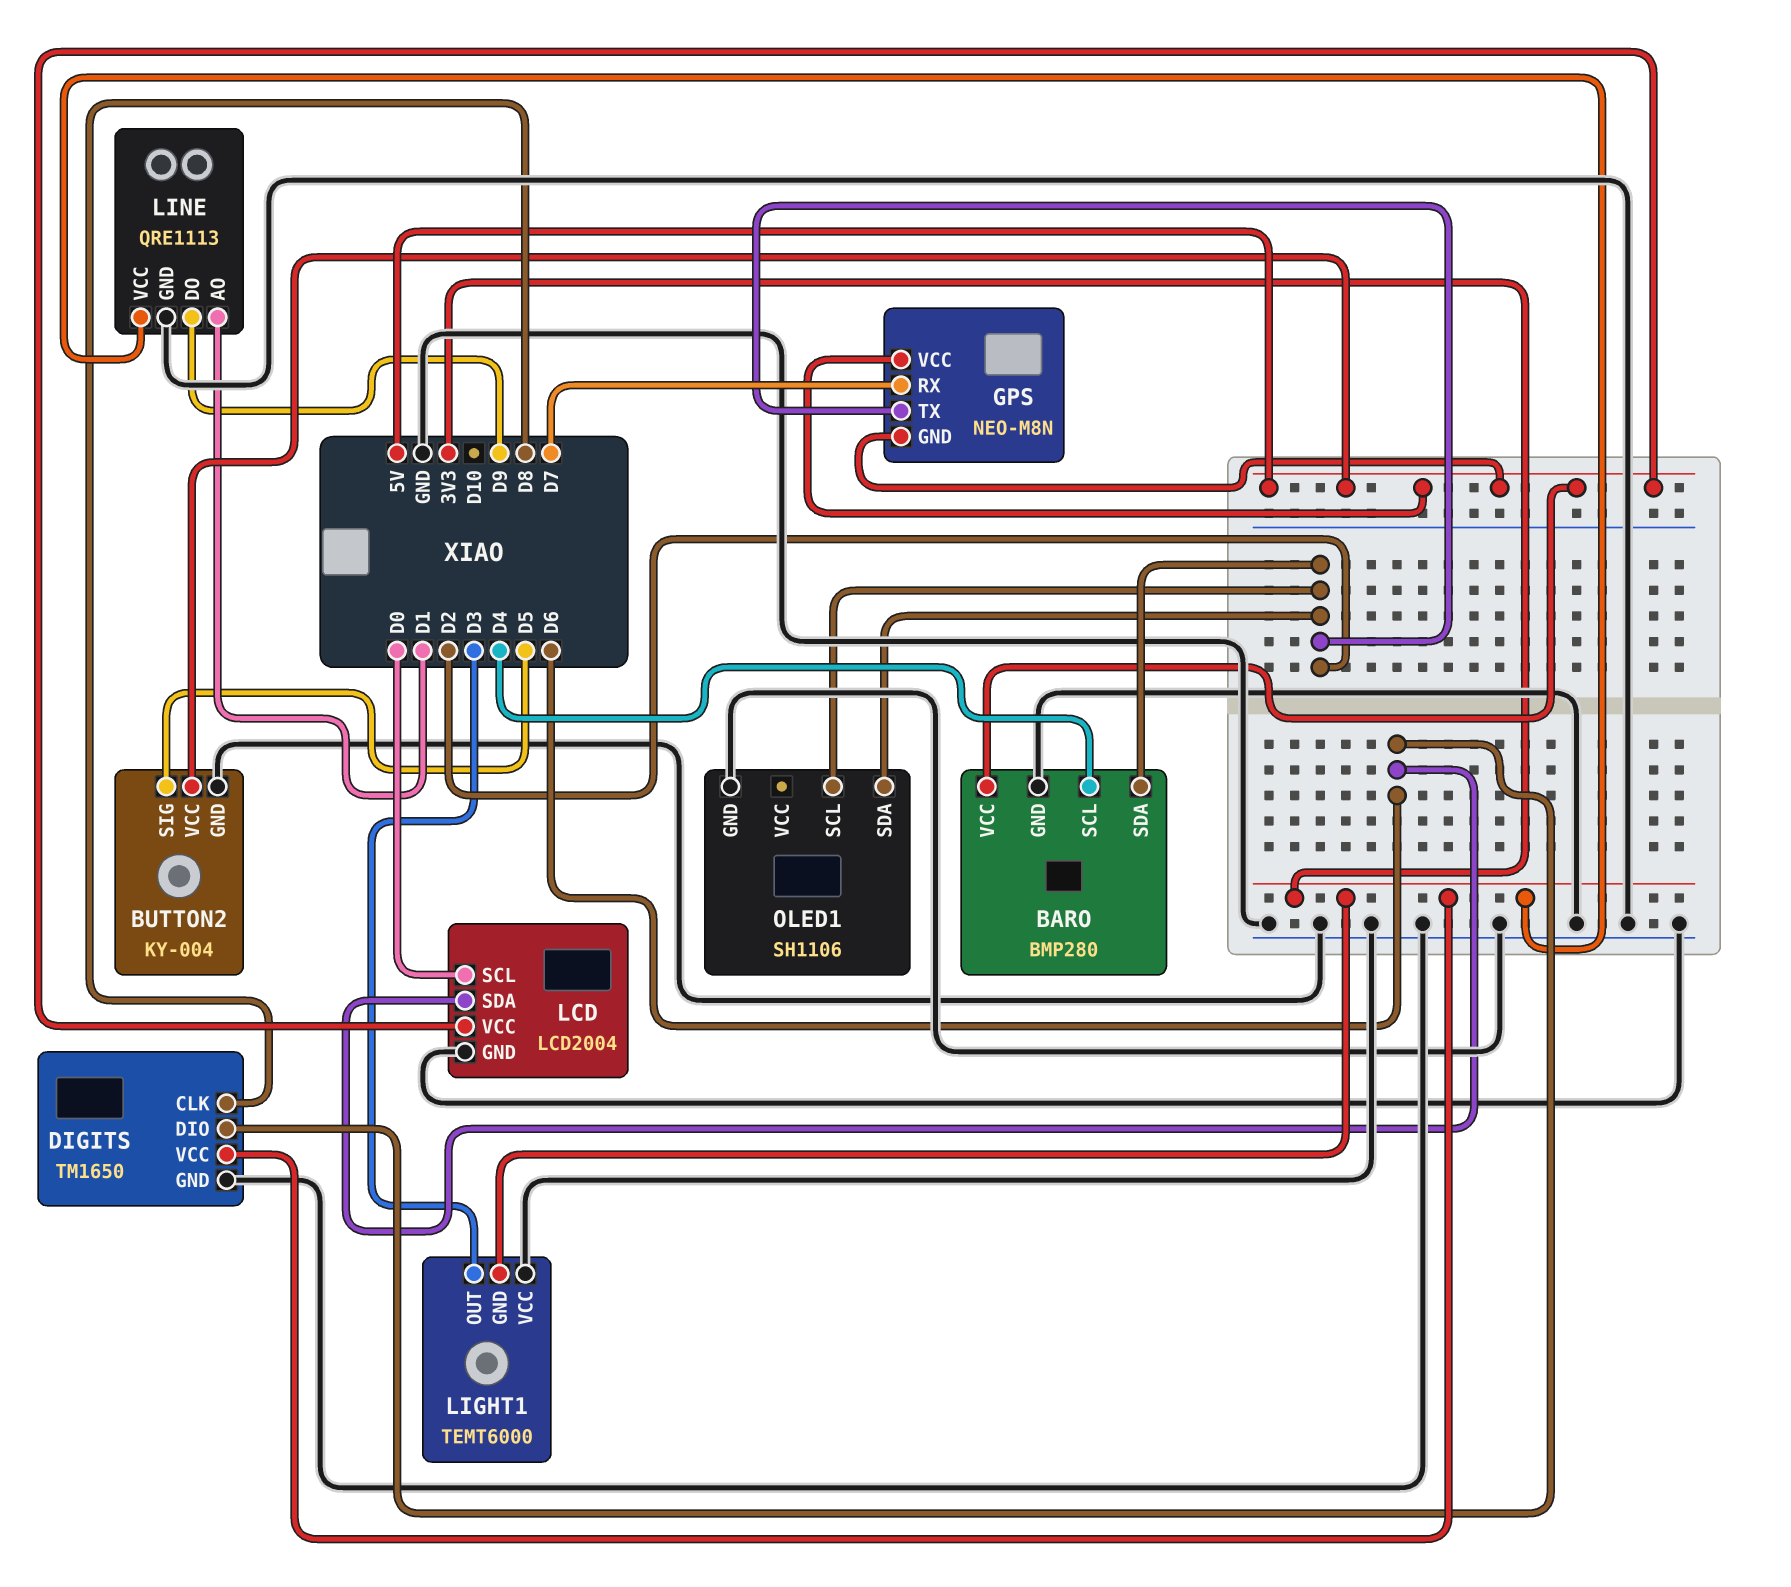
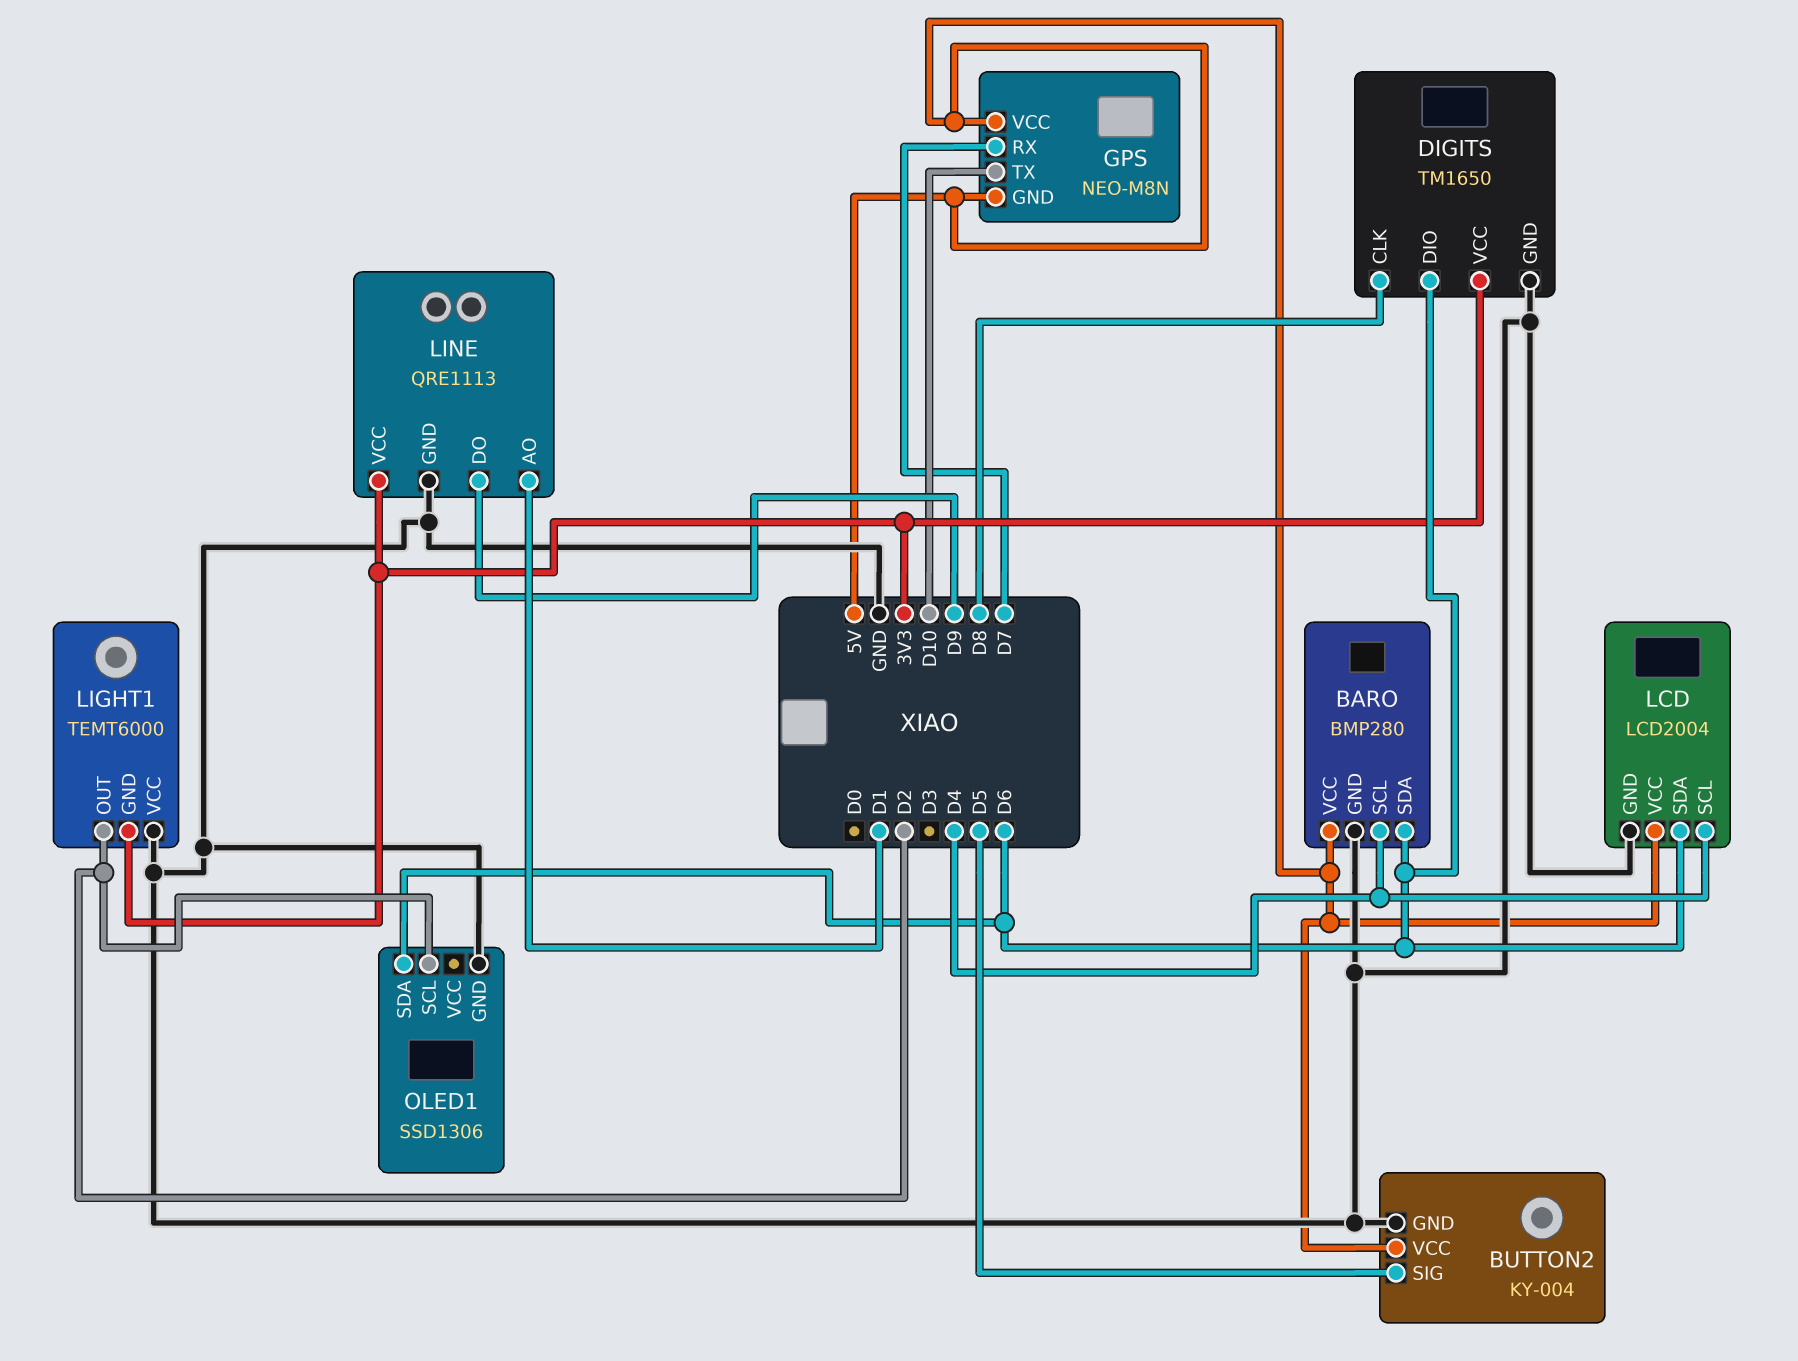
BARO pin SDA: D2 -> D6
GPS pin TX: D2 -> D10
LCD pin SCL: D0 -> D4
LIGHT1 pin OUT: D3 -> D2
OLED1: SH1106 -> SSD1306
OLED1 pin SDA: D2 -> D6

